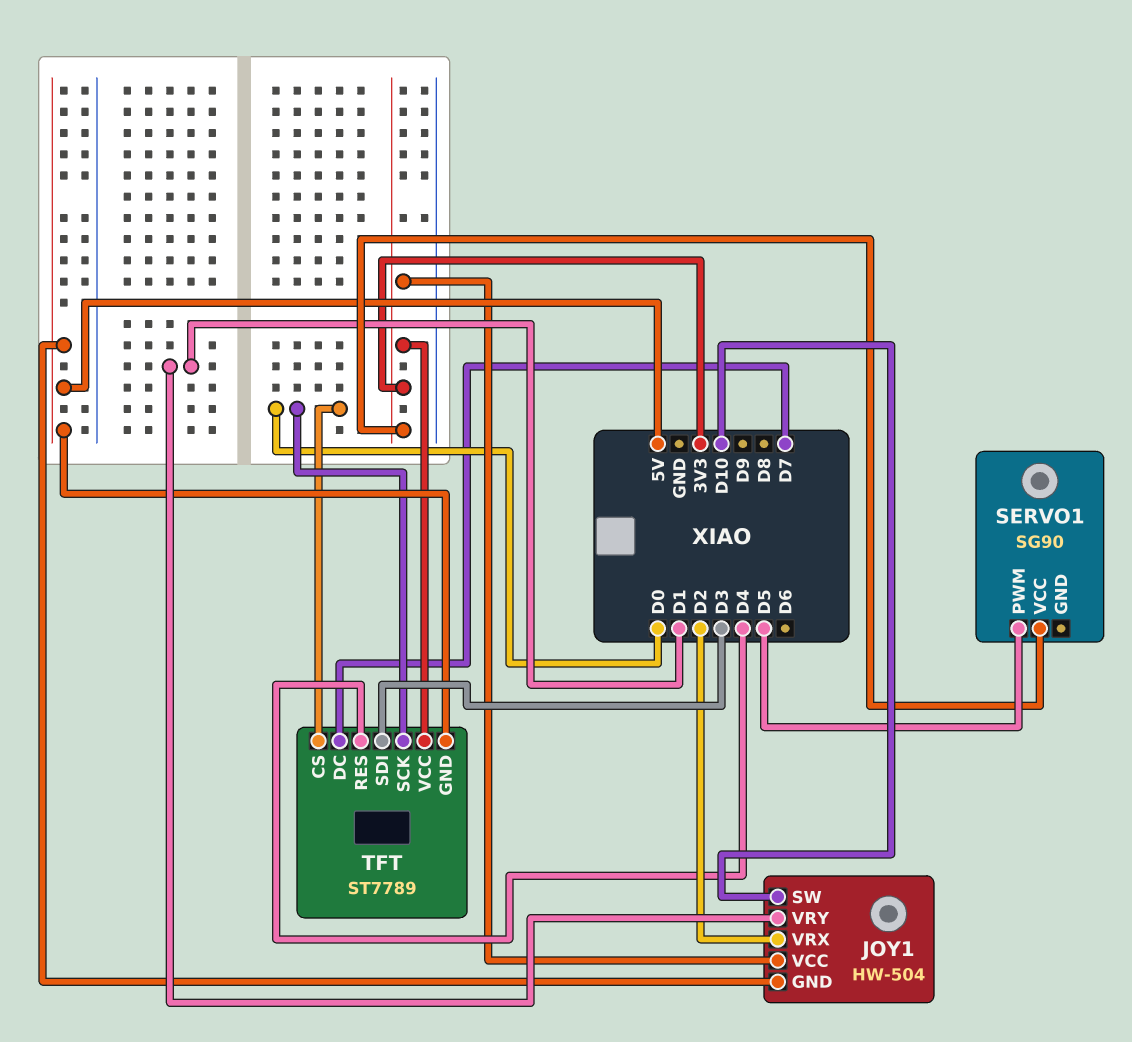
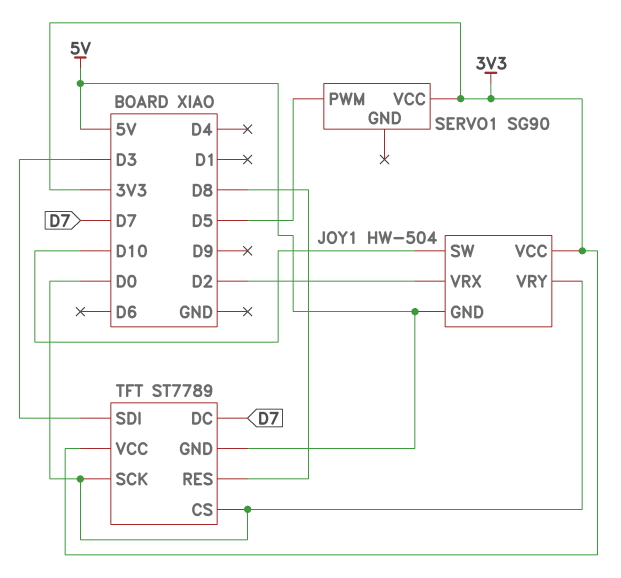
JOY1 pin VRY: D1 -> D0
TFT pin RES: D4 -> D8

